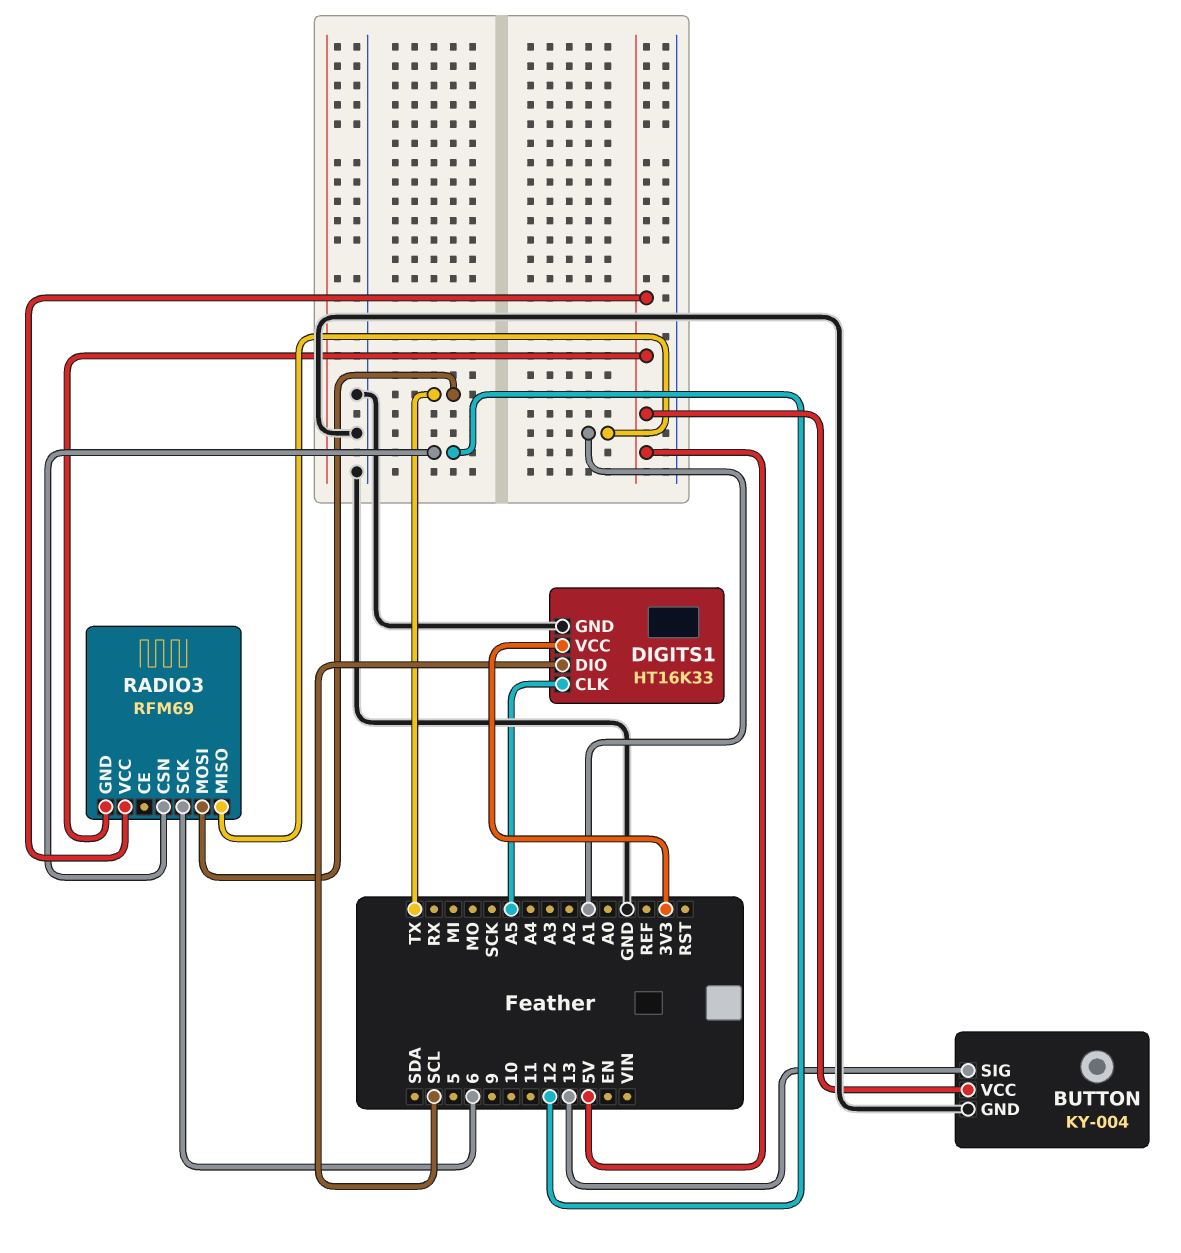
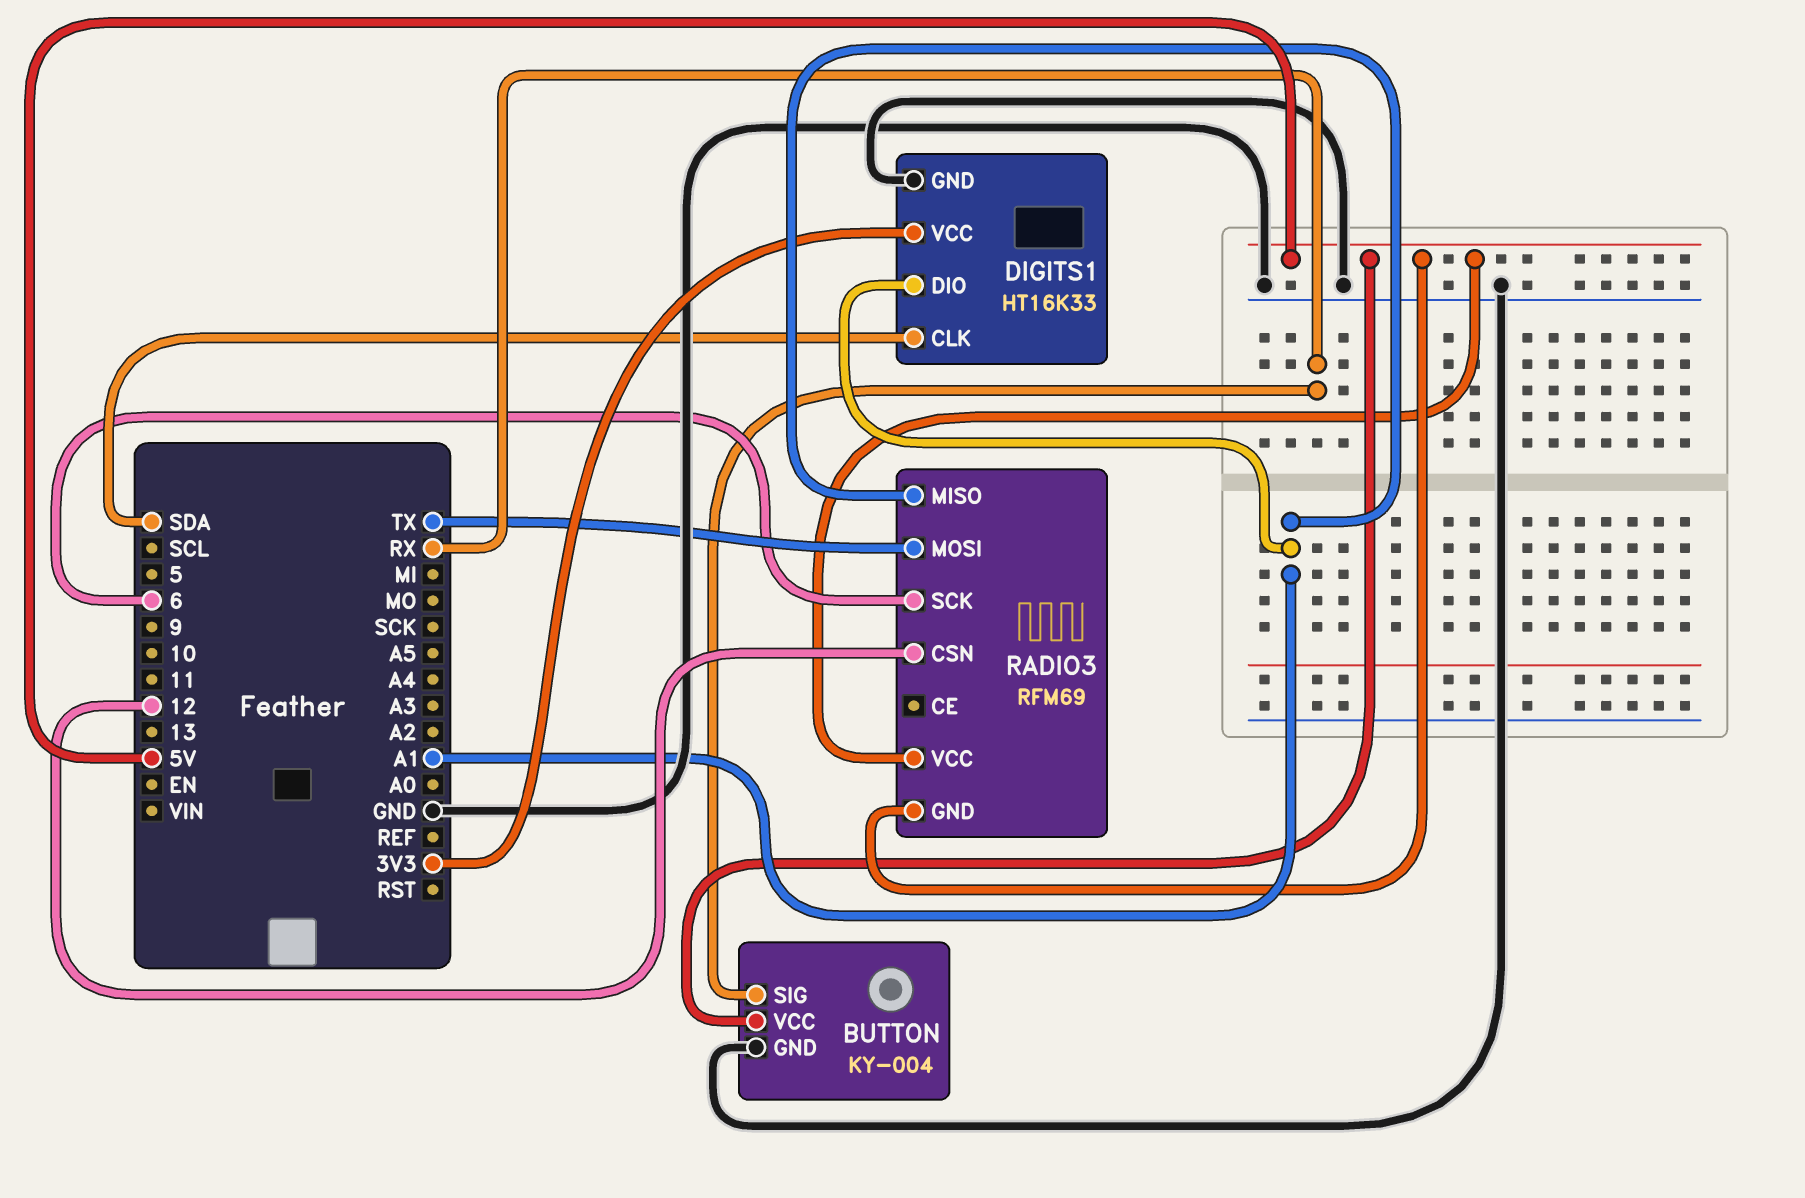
BUTTON pin SIG: 13 -> RX
DIGITS1 pin CLK: A5 -> SDA
DIGITS1 pin DIO: SCL -> A1

